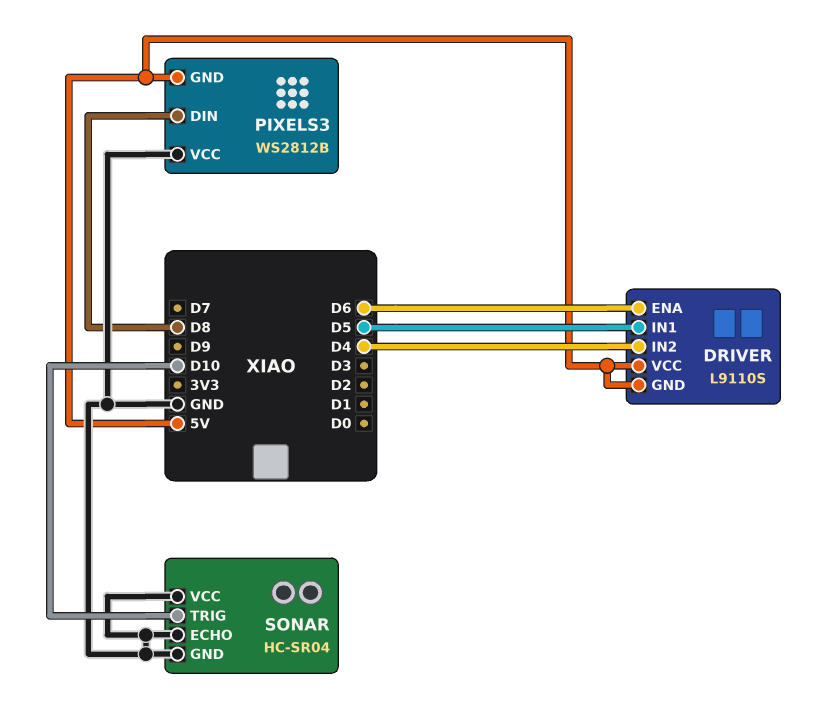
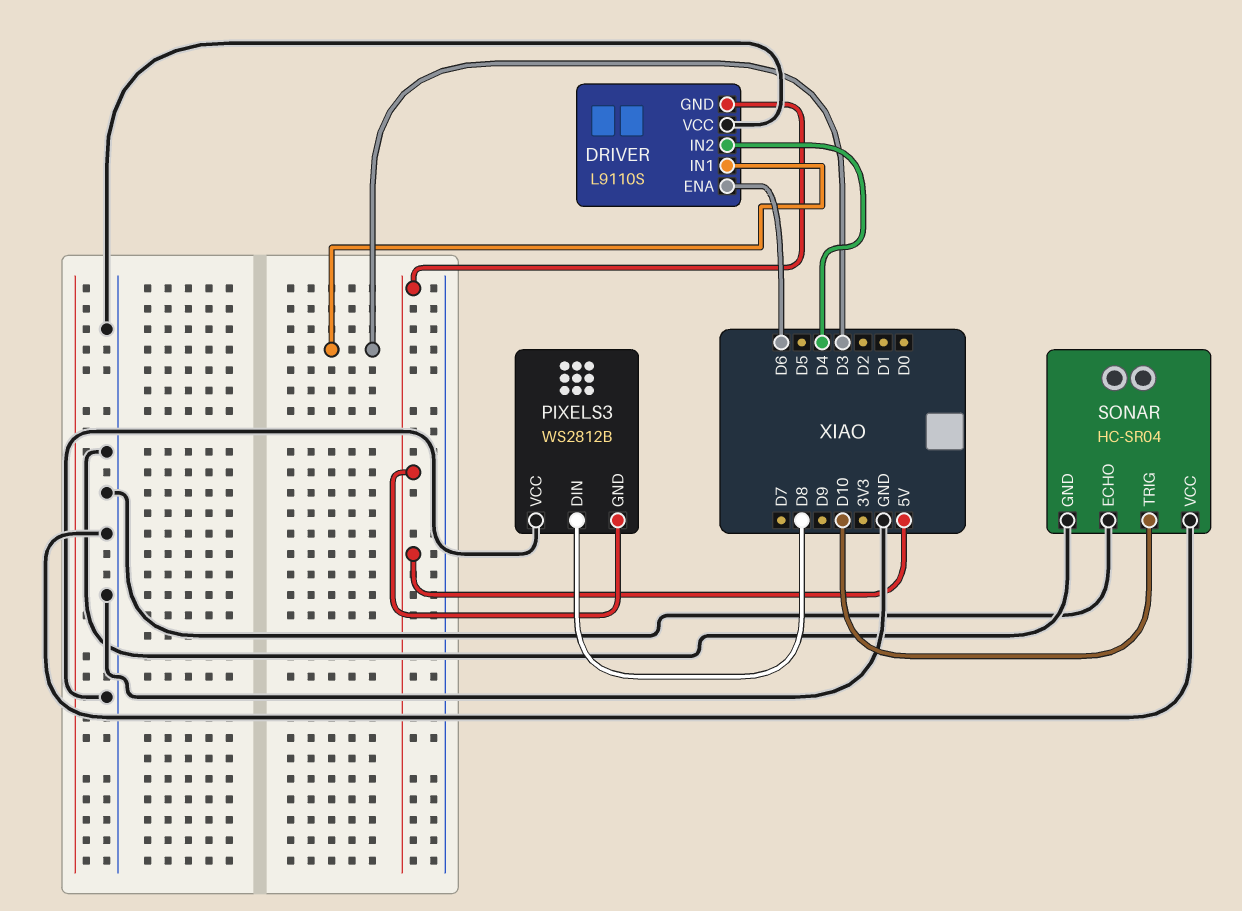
DRIVER pin IN1: D5 -> D3
DRIVER pin VCC: 5V -> GND

